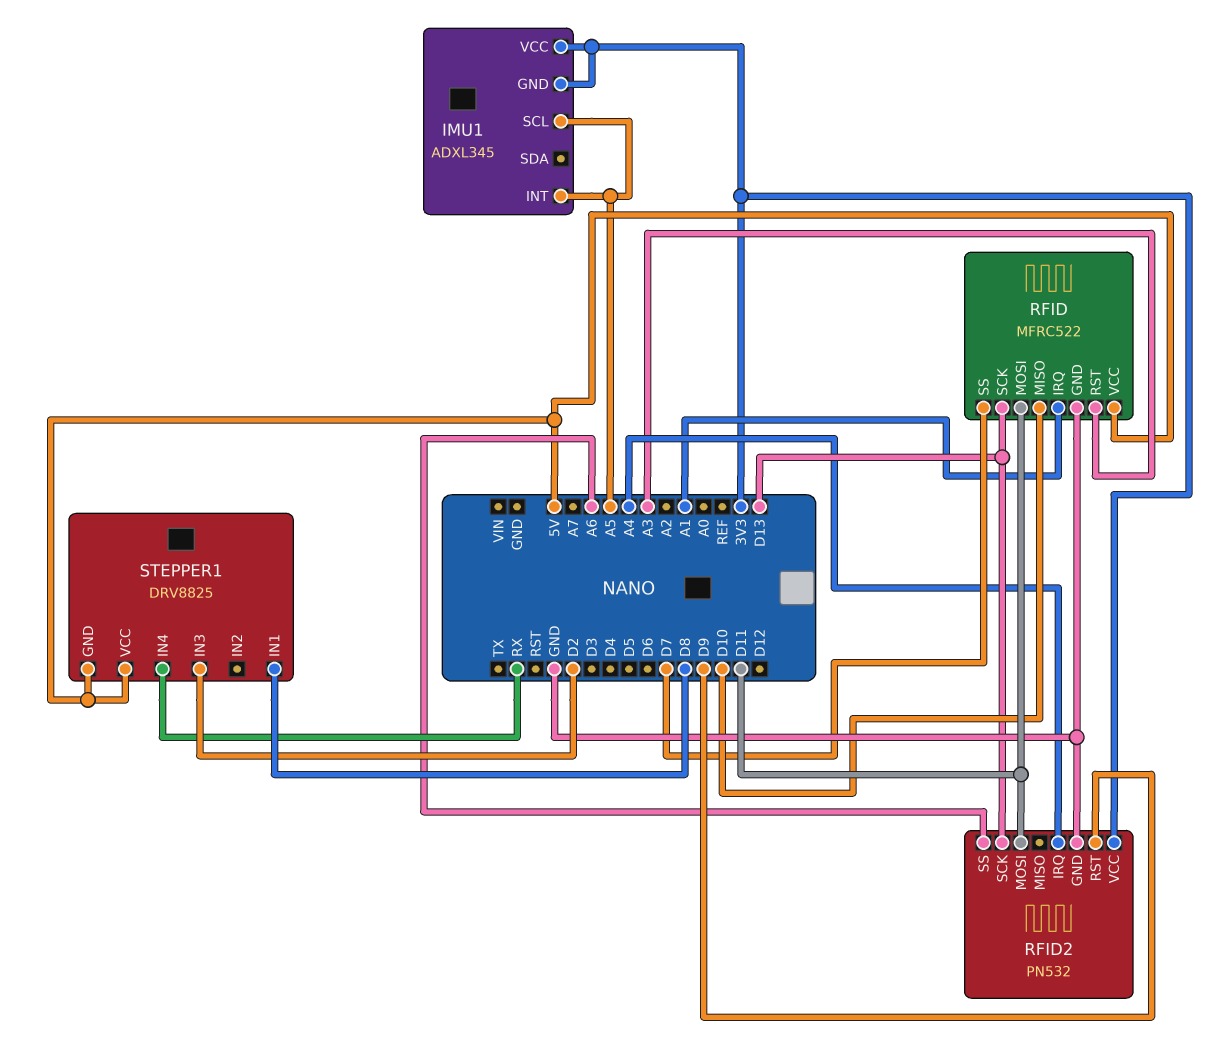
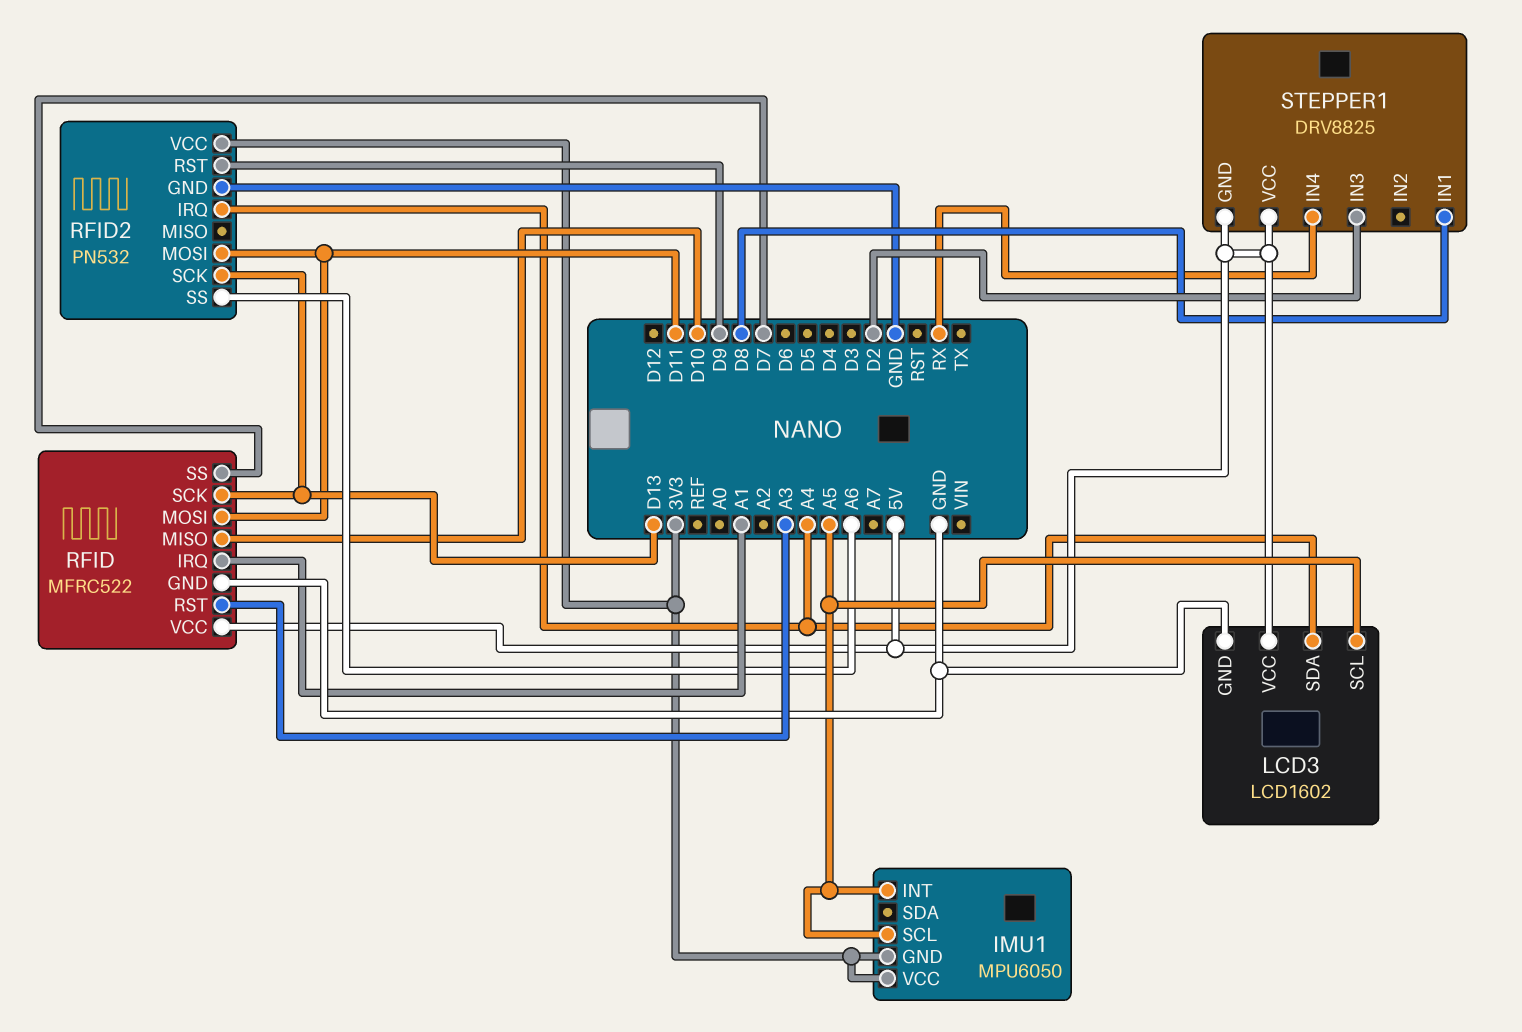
IMU1: ADXL345 -> MPU6050
LCD3: none -> LCD1602
LCD3 pin GND: none -> GND
LCD3 pin SCL: none -> A5
LCD3 pin SDA: none -> A4
LCD3 pin VCC: none -> 5V

